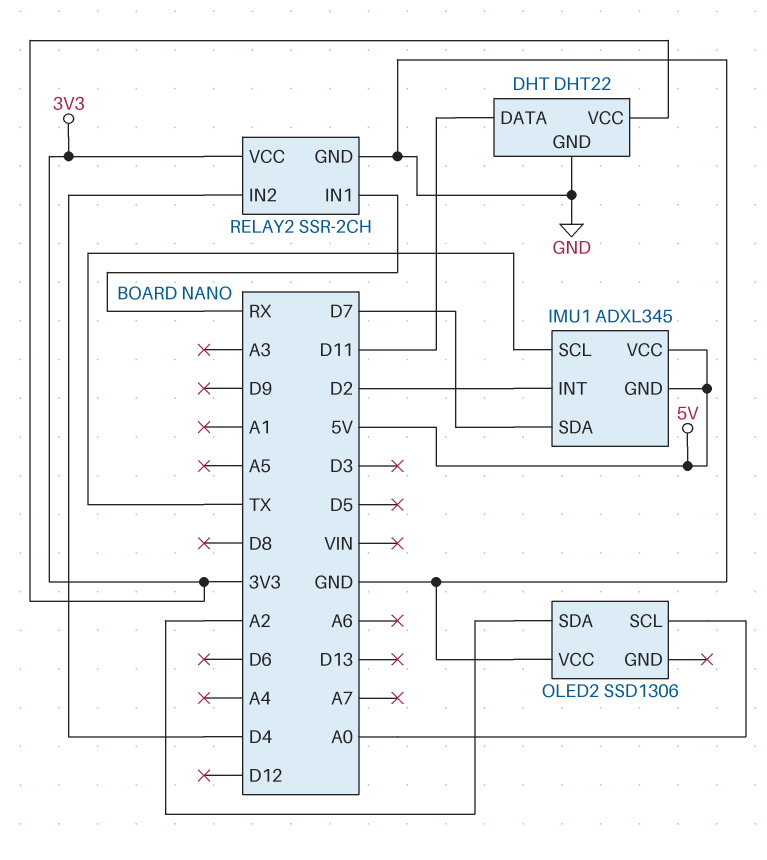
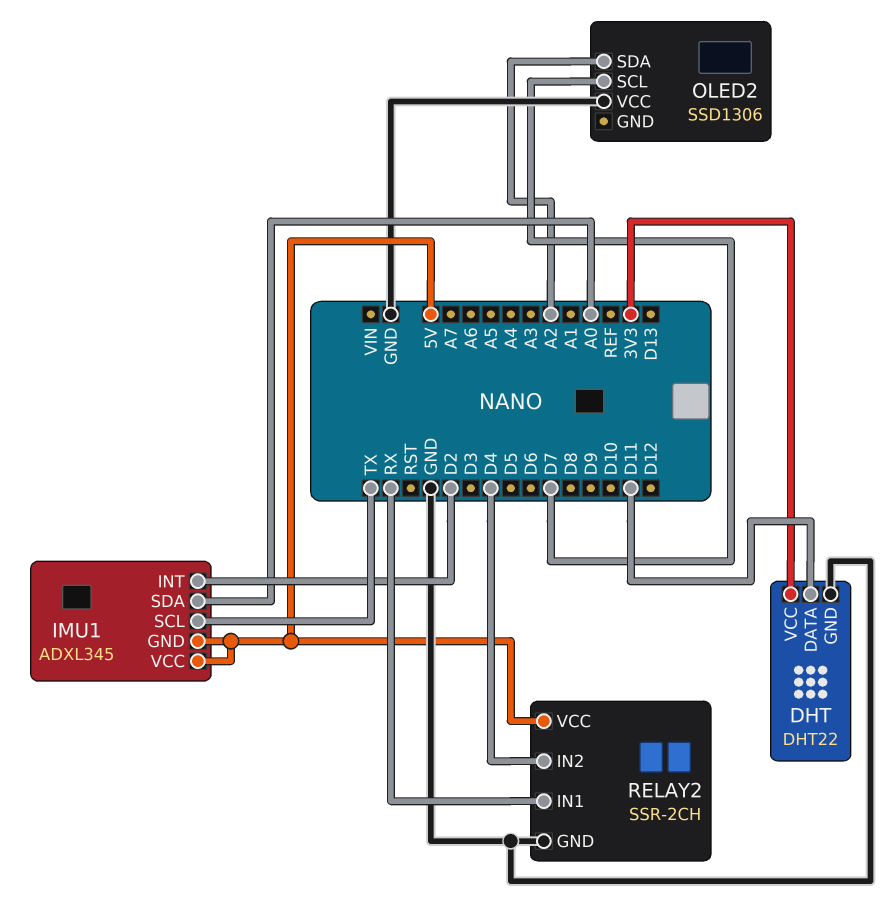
IMU1 pin SDA: D7 -> A0
OLED2 pin SCL: A0 -> D7
RELAY2 pin VCC: 3V3 -> 5V

